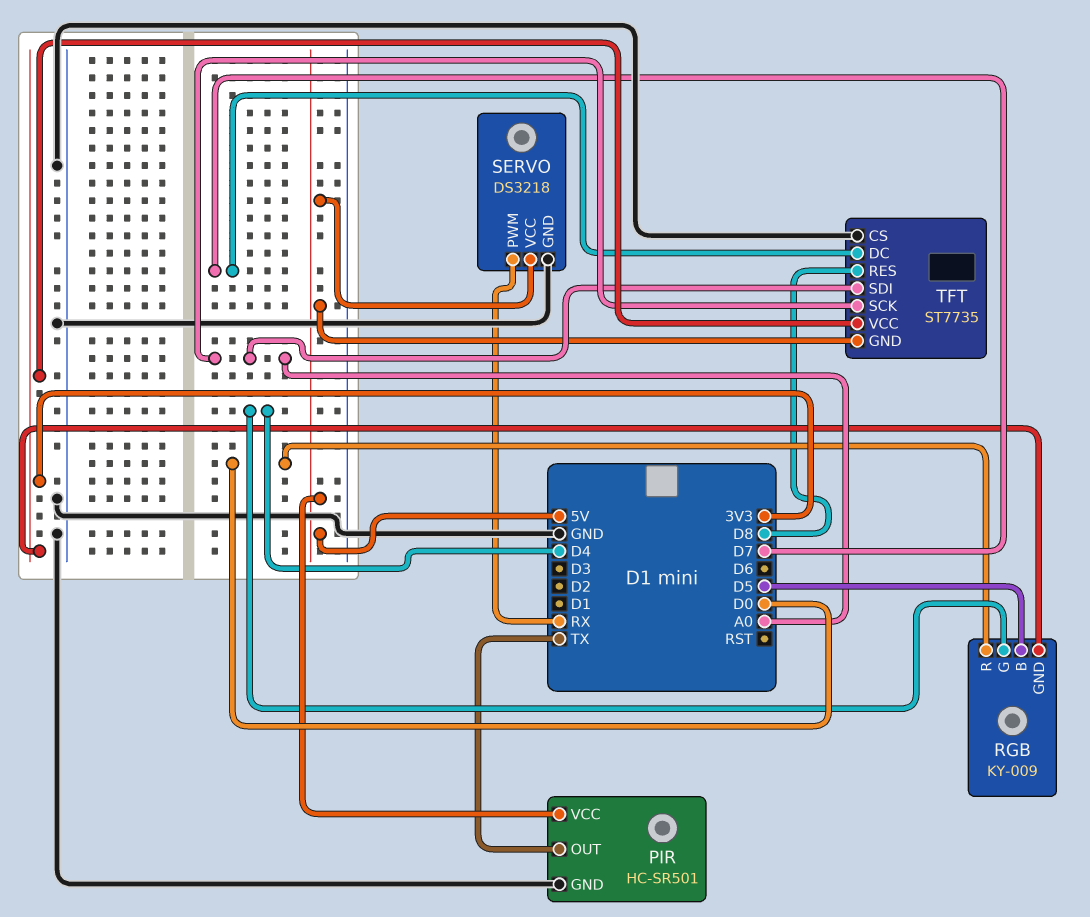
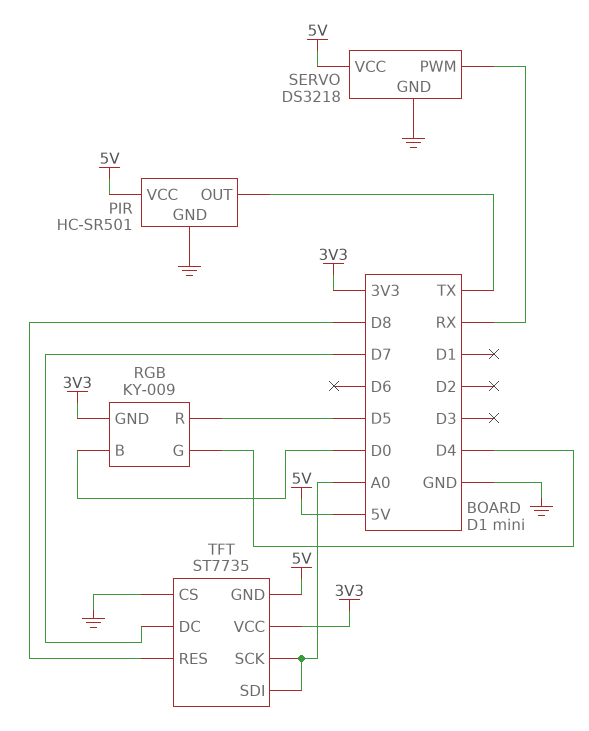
RGB pin B: D5 -> D0
RGB pin R: D0 -> D5

